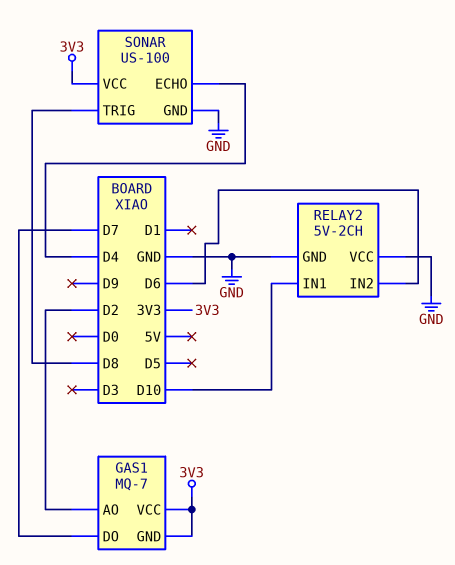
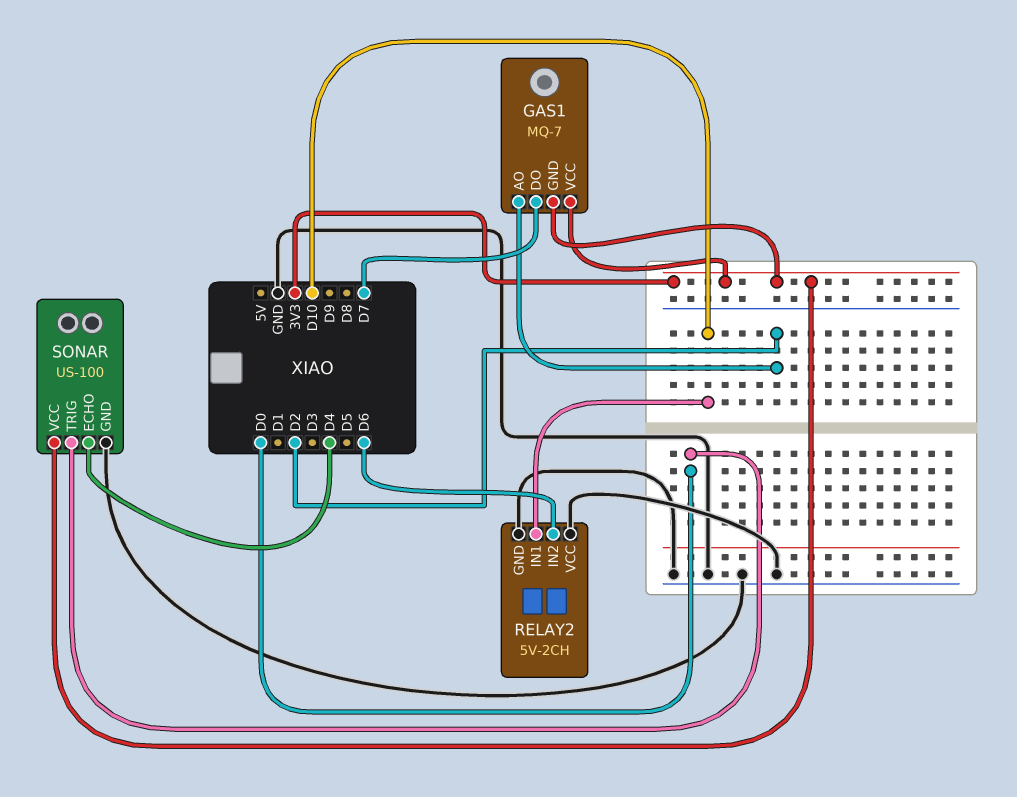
SONAR pin TRIG: D8 -> D0

